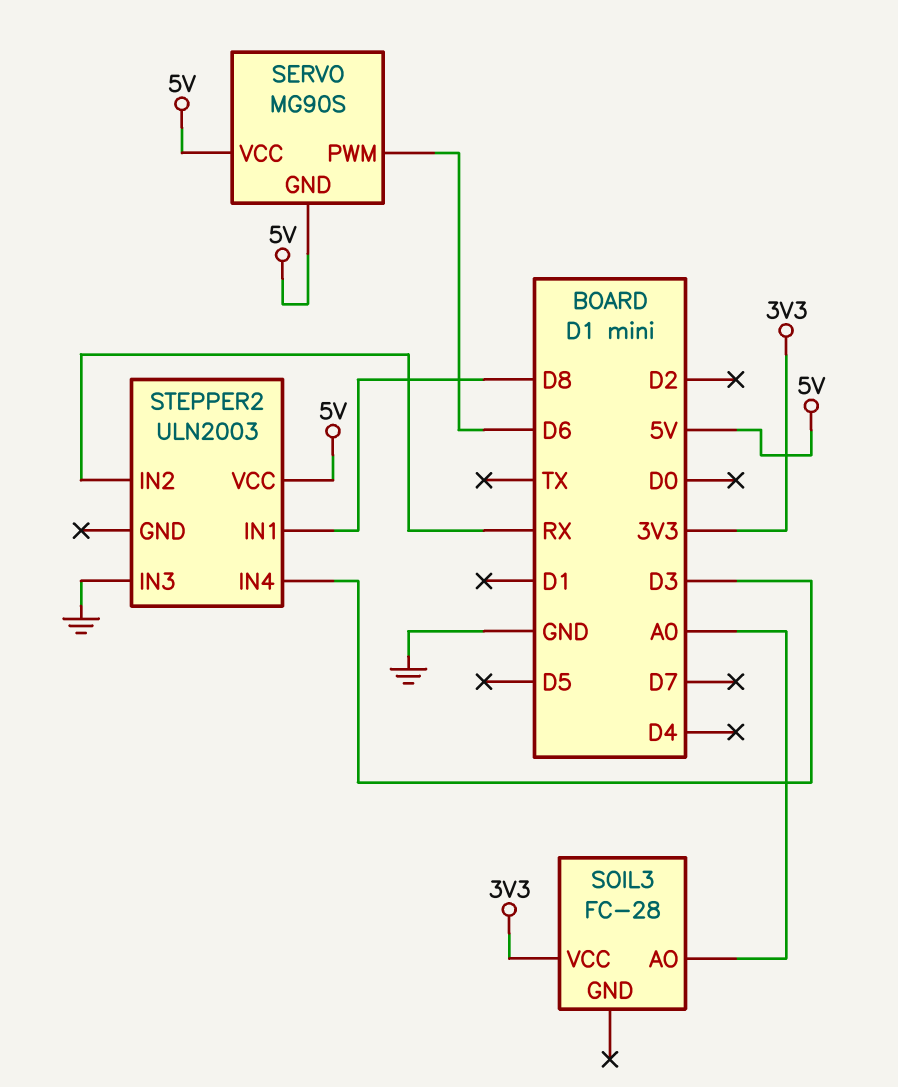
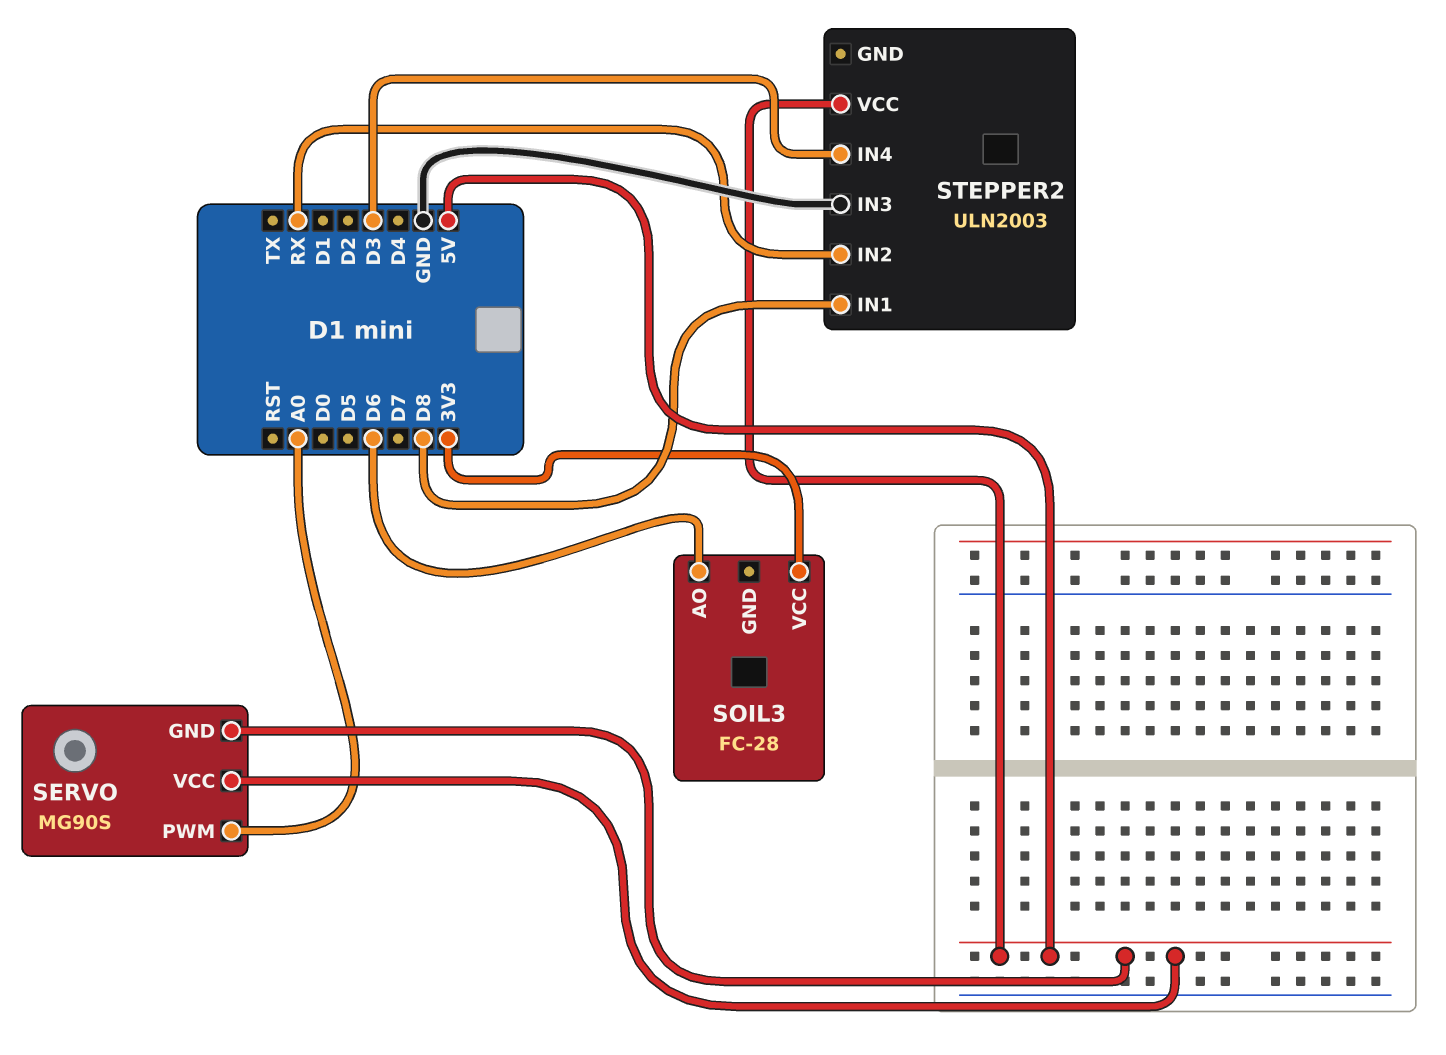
SERVO pin PWM: D6 -> A0
SOIL3 pin AO: A0 -> D6

